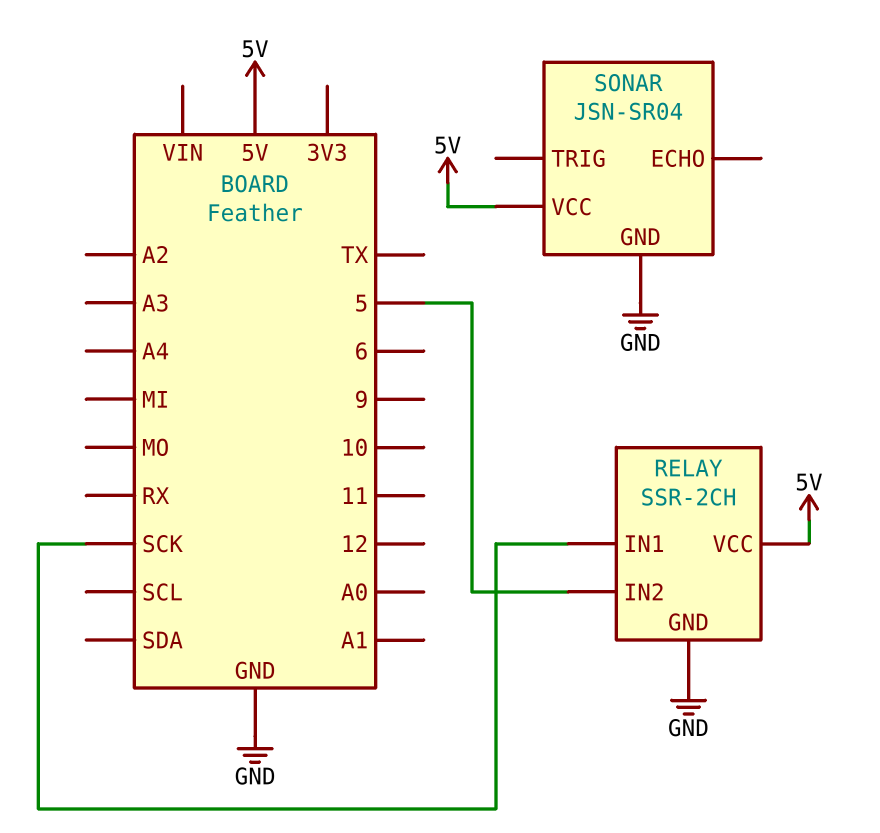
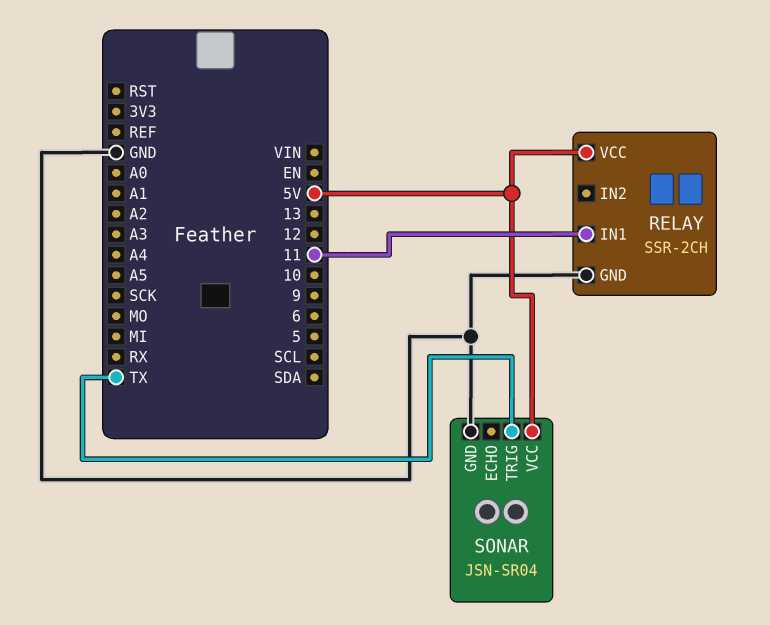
RELAY pin IN1: SCK -> 11
RELAY pin IN2: 5 -> none
SONAR pin TRIG: none -> TX

